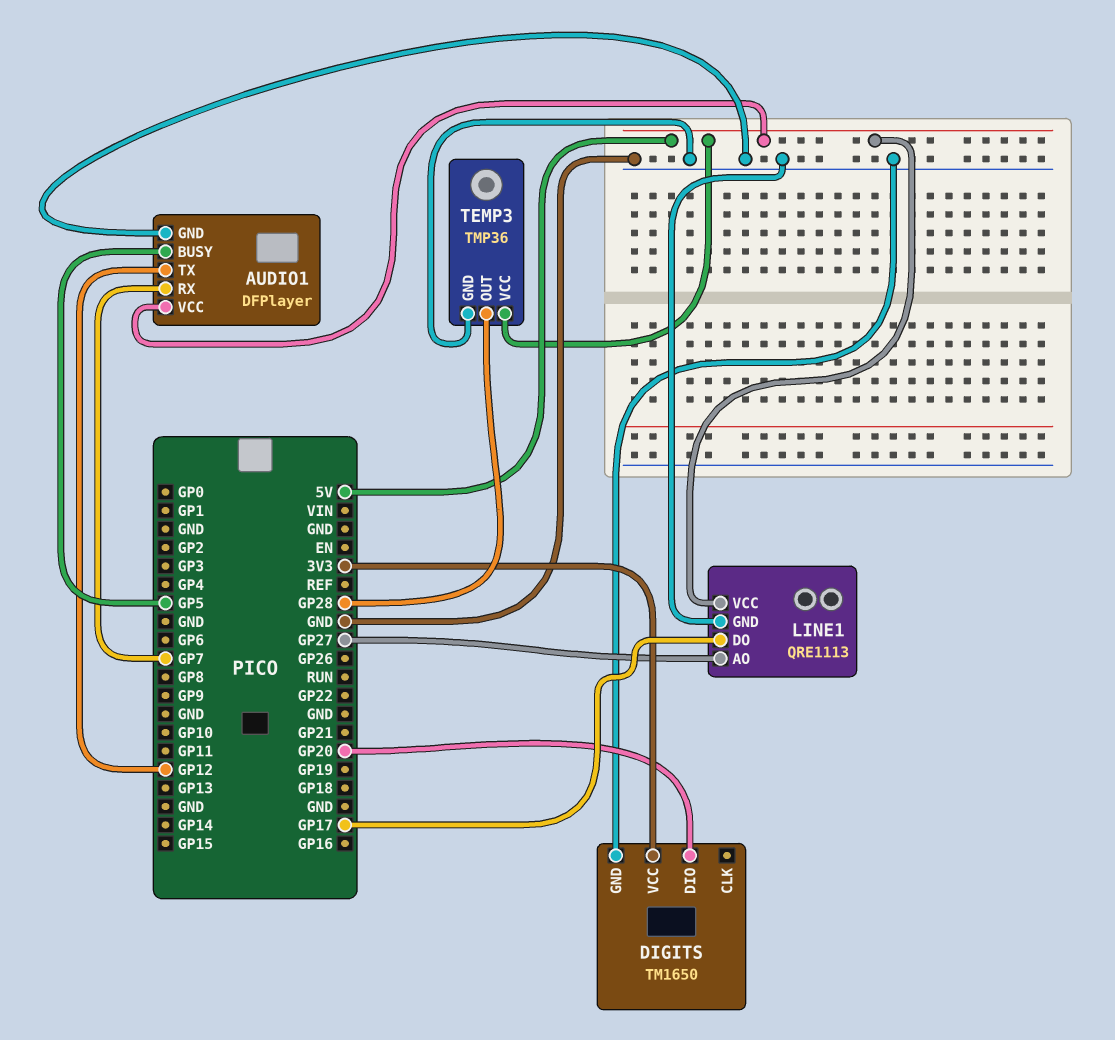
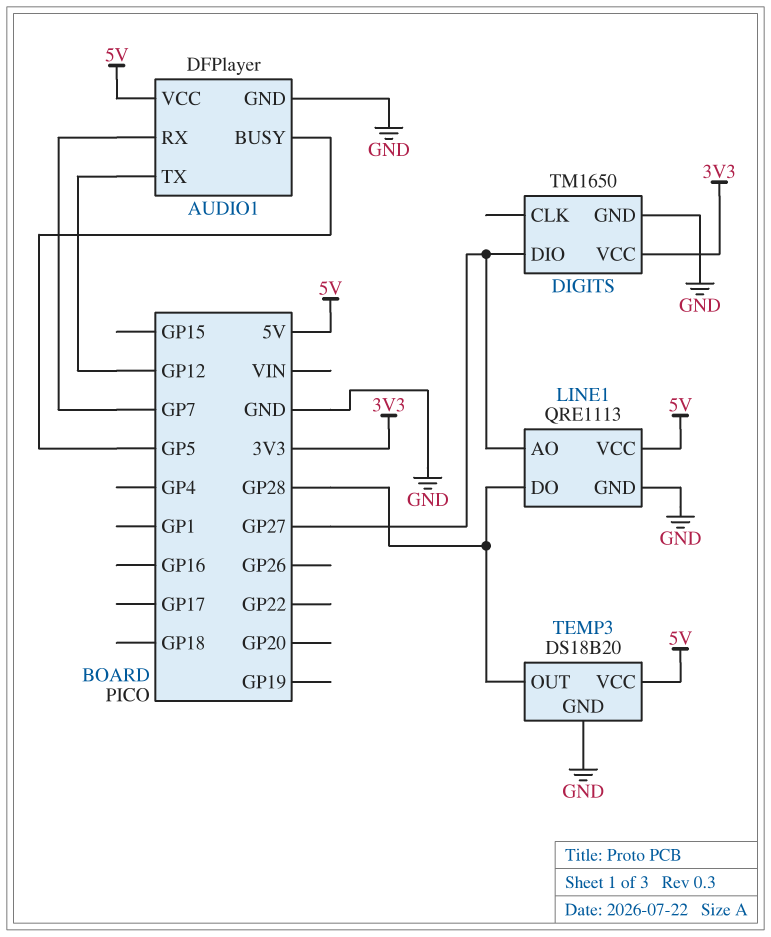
DIGITS pin DIO: GP20 -> GP27
LINE1 pin DO: GP17 -> GP28
TEMP3: TMP36 -> DS18B20

